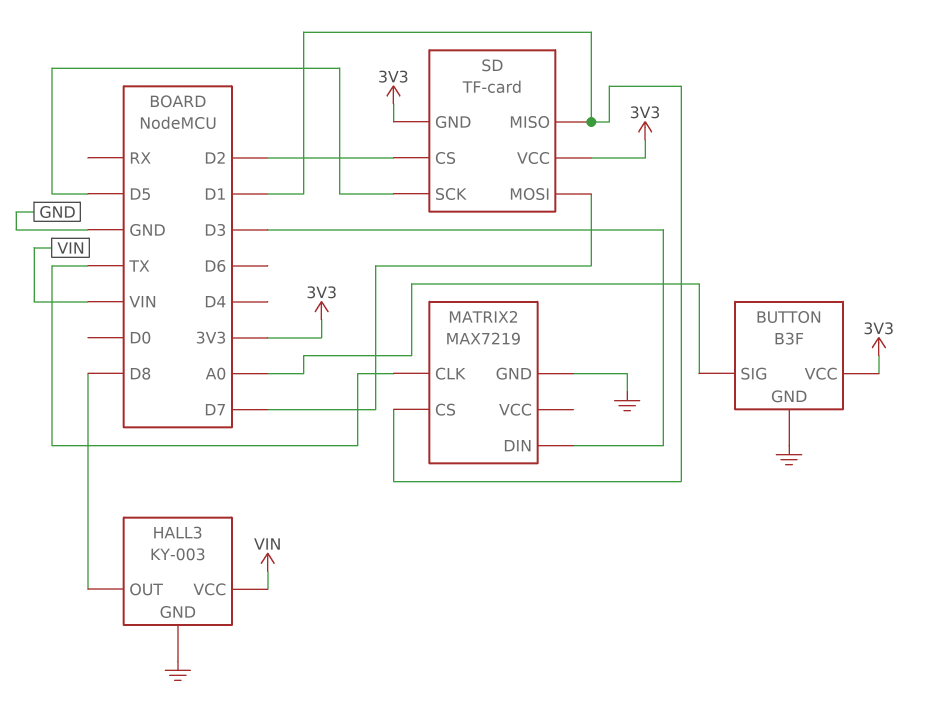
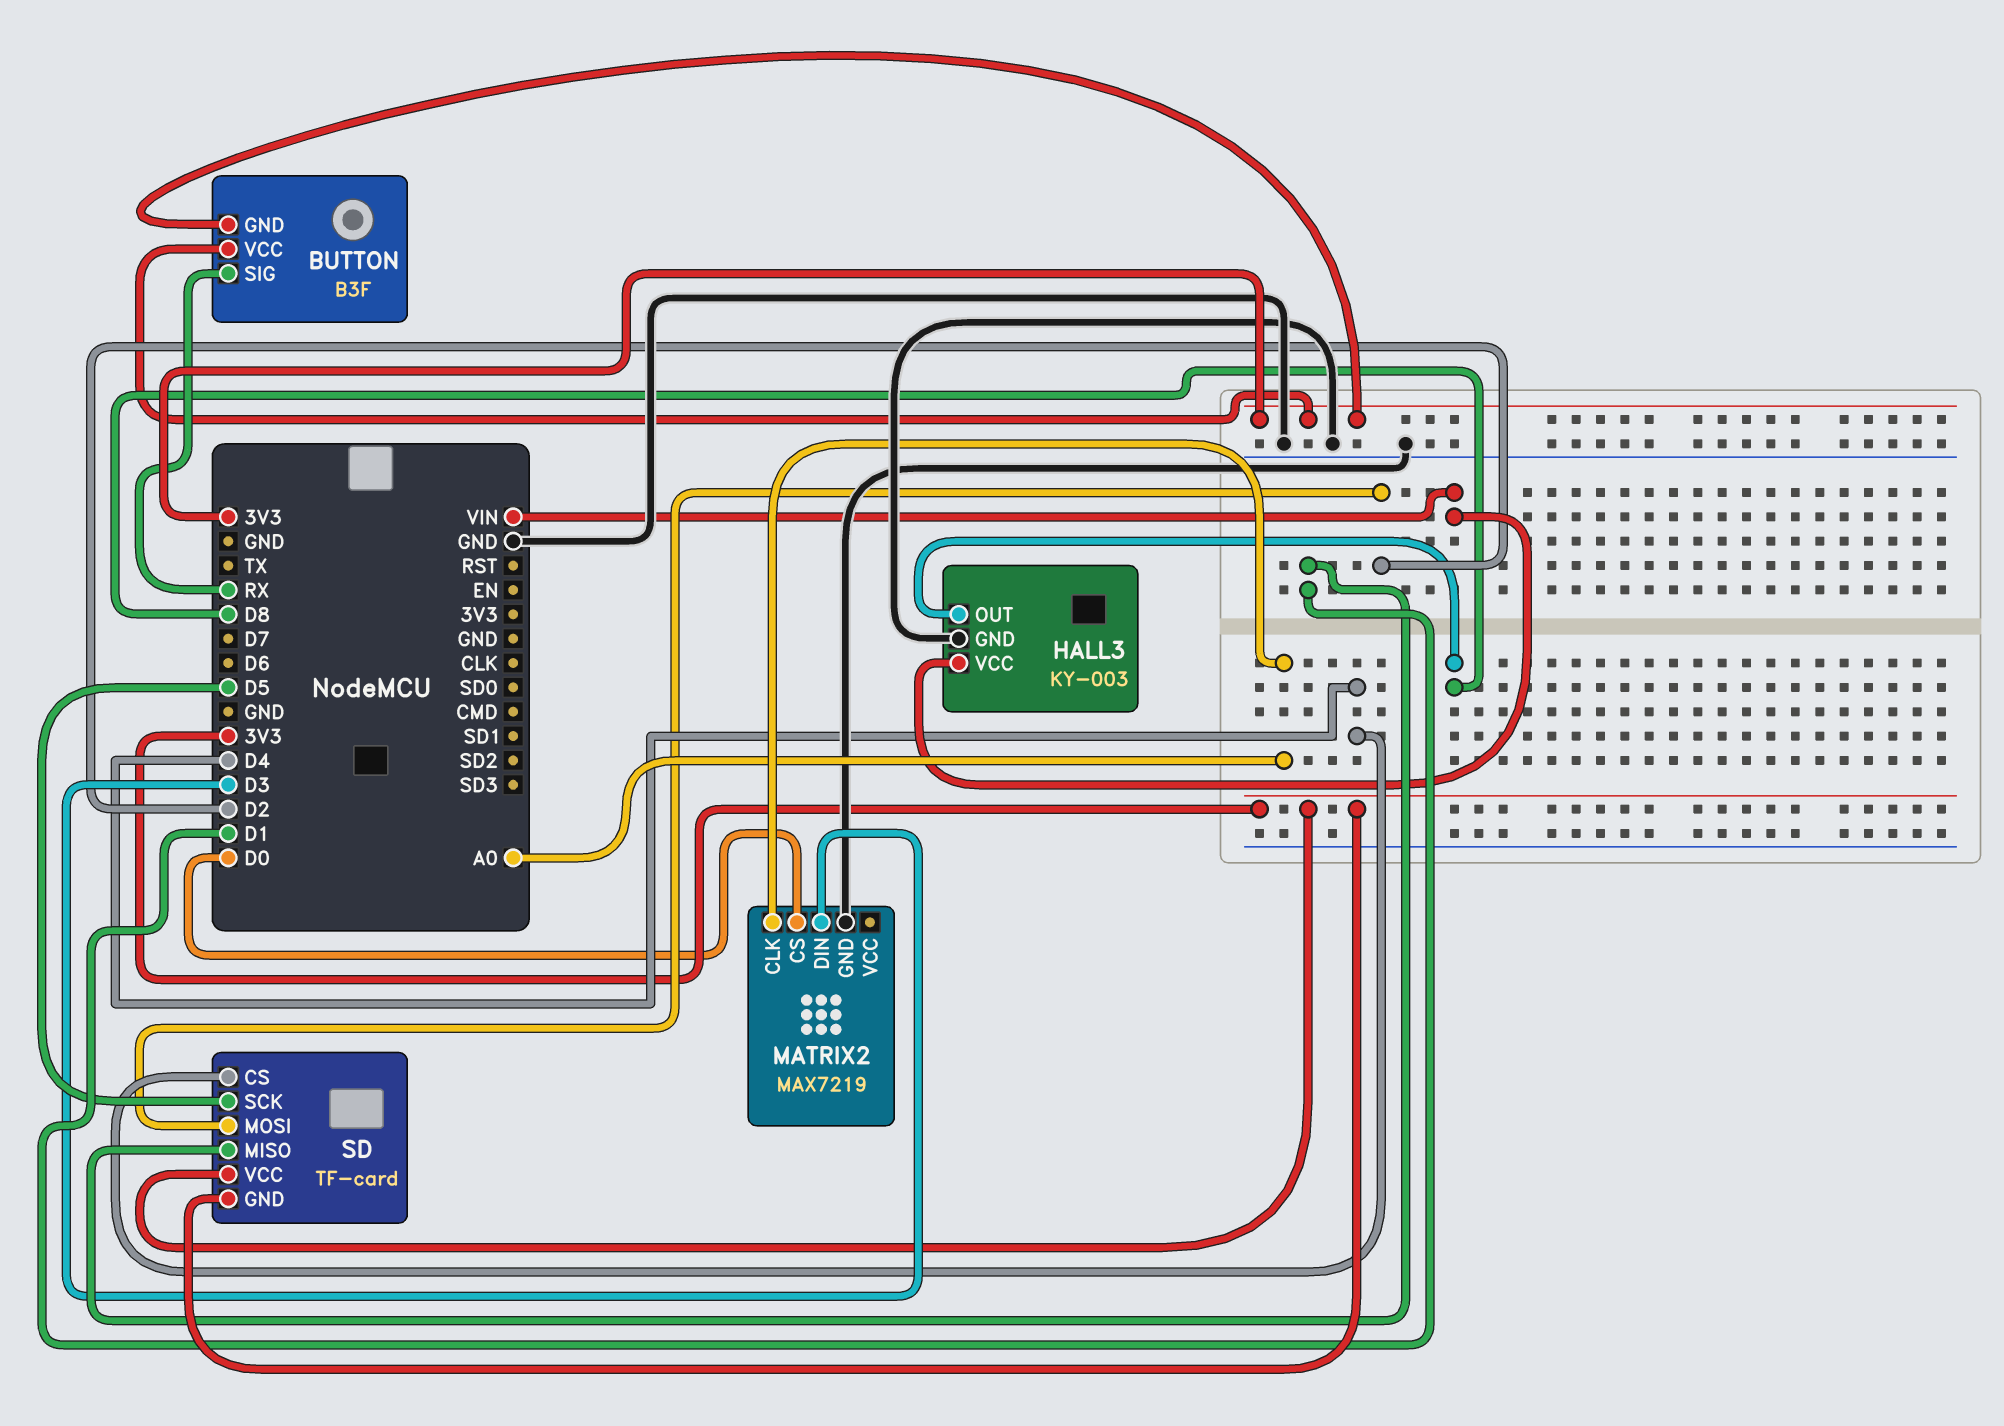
BUTTON pin GND: GND -> 3V3
BUTTON pin SIG: A0 -> RX
MATRIX2 pin CLK: TX -> A0
MATRIX2 pin CS: D1 -> D0
SD pin CS: D2 -> D4
SD pin MOSI: D7 -> D2

